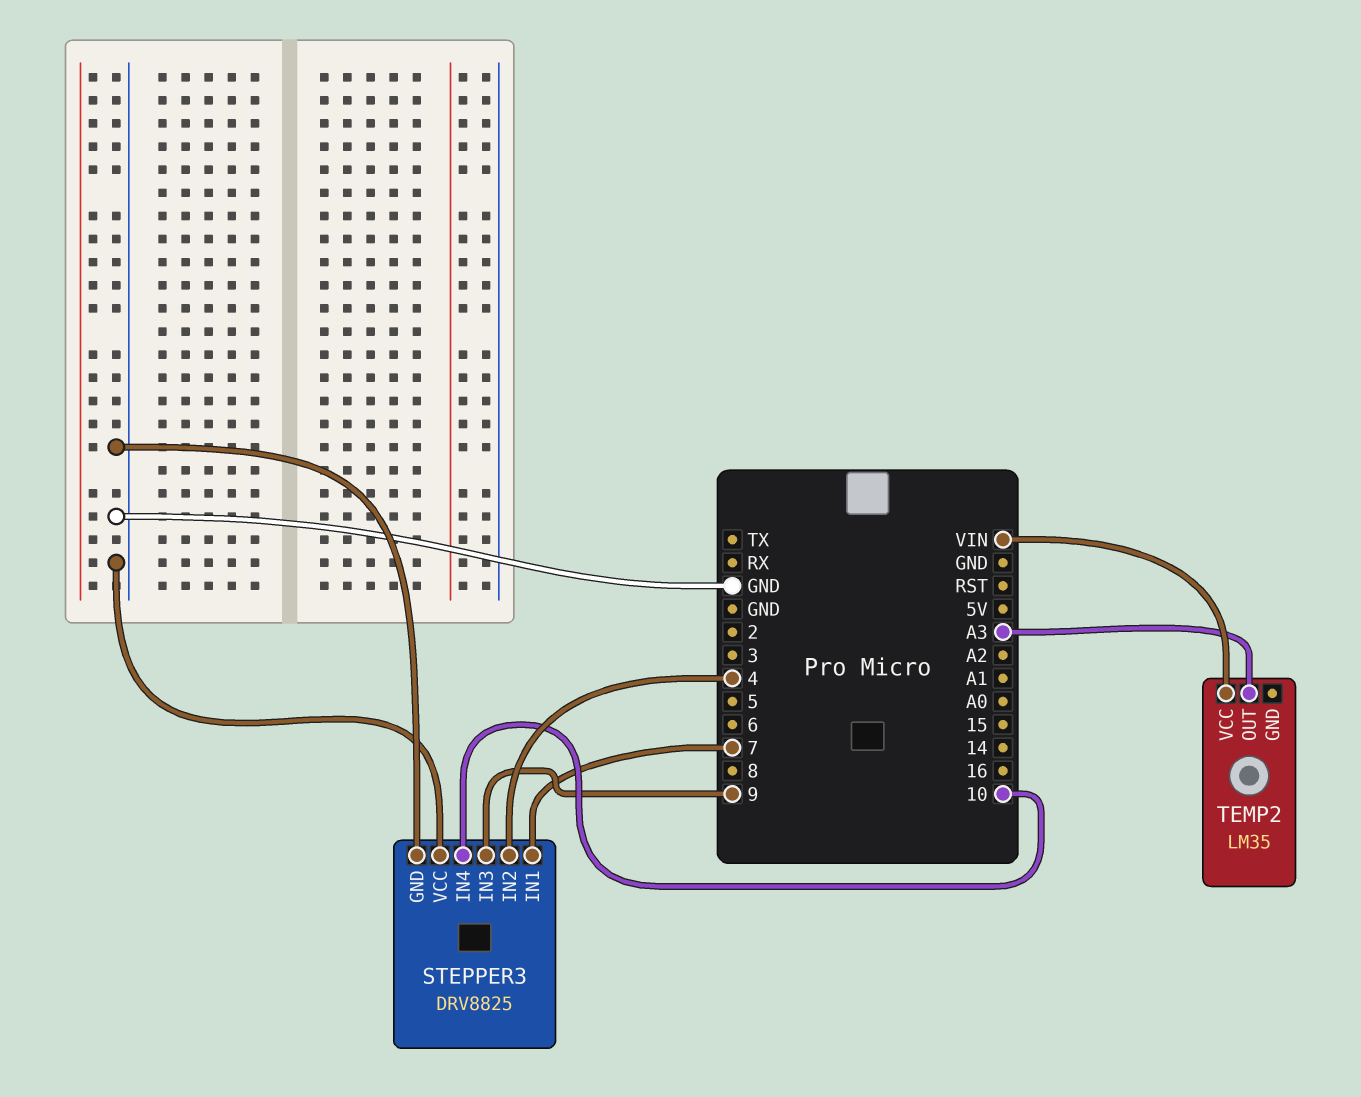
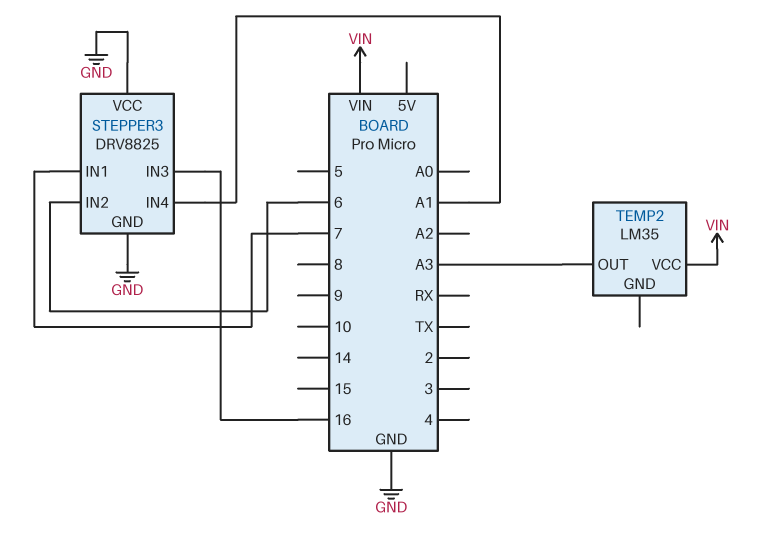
STEPPER3 pin IN2: 4 -> 6
STEPPER3 pin IN3: 9 -> 16
STEPPER3 pin IN4: 10 -> A1

